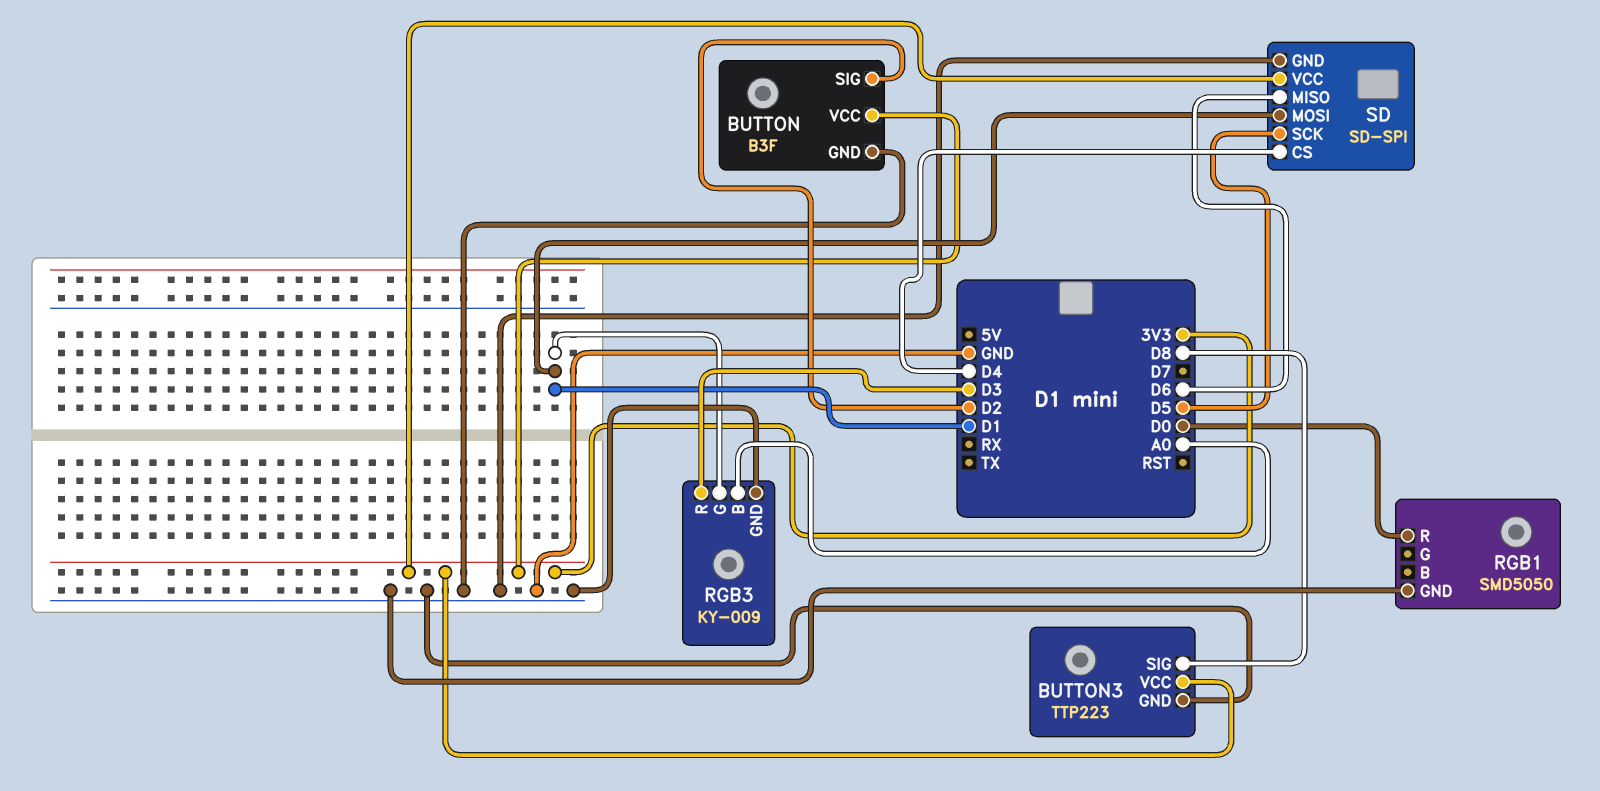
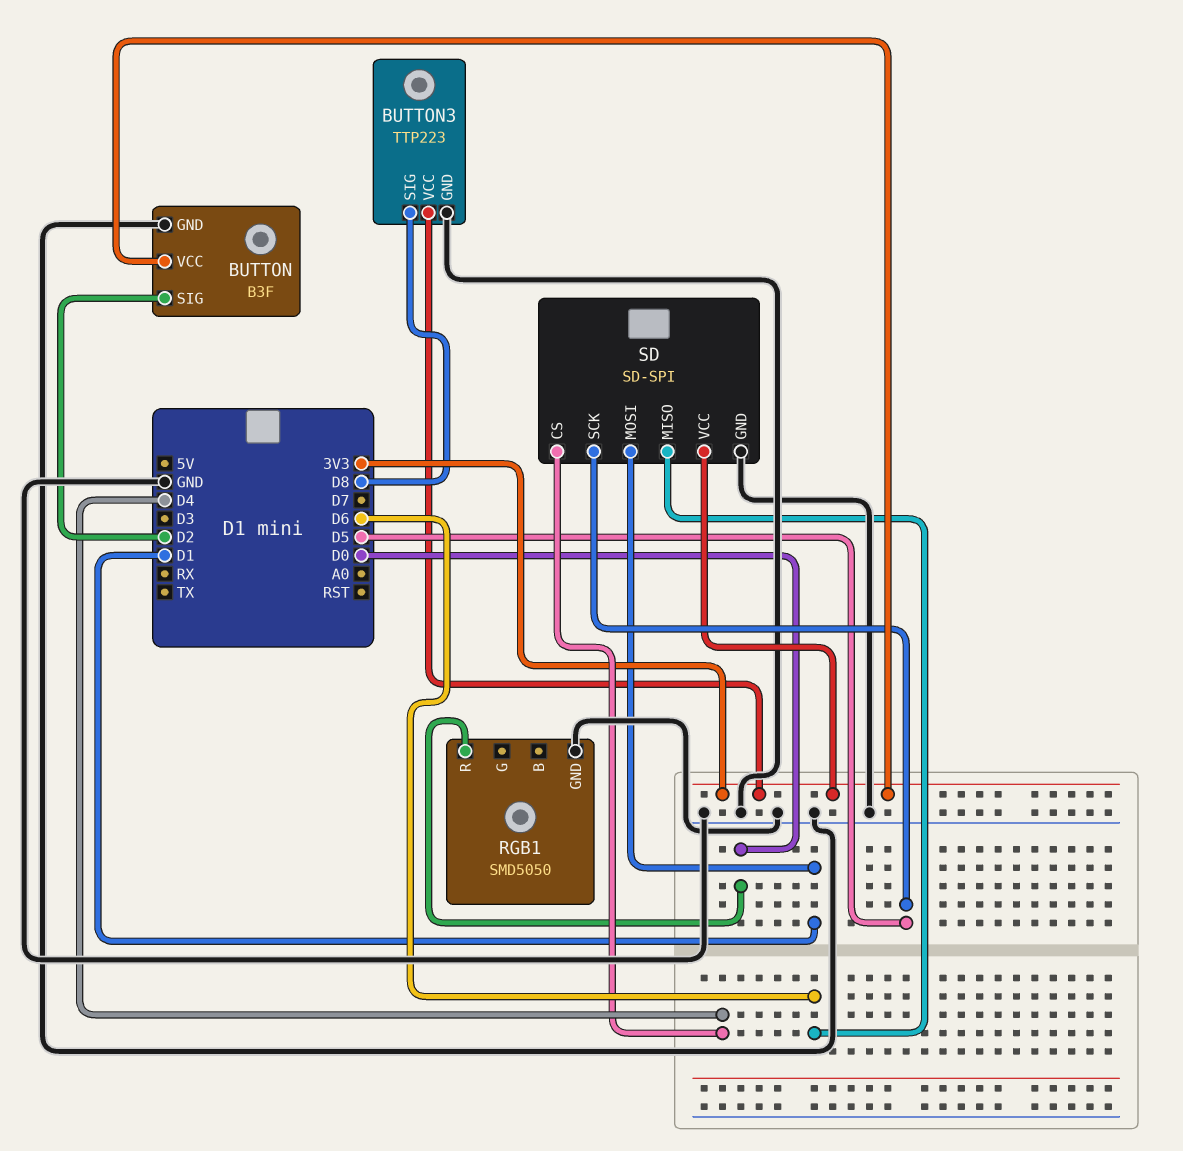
RGB3: KY-009 -> none
RGB3 pin B: A0 -> none
RGB3 pin G: D1 -> none
RGB3 pin GND: GND -> none
RGB3 pin R: D3 -> none

